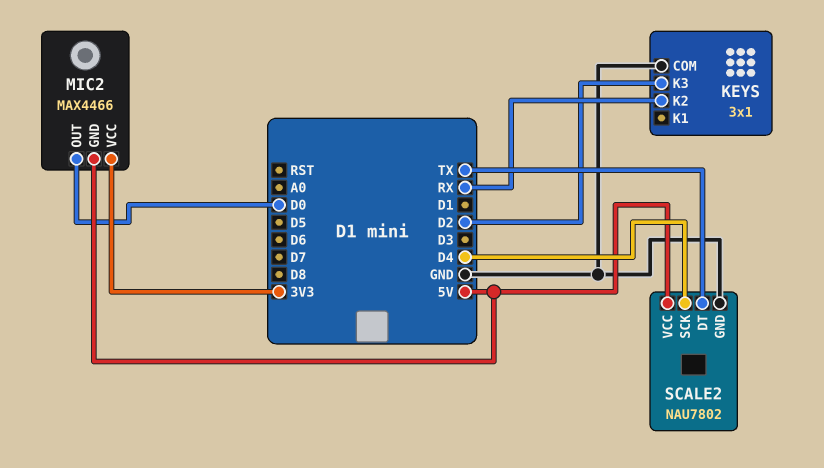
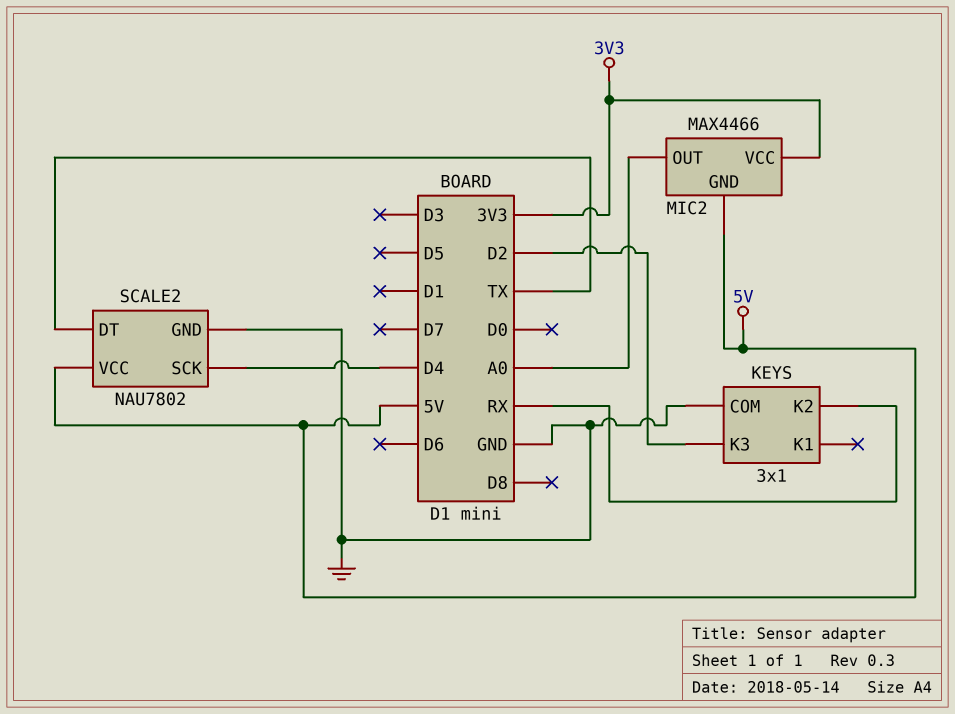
MIC2 pin OUT: D0 -> A0

